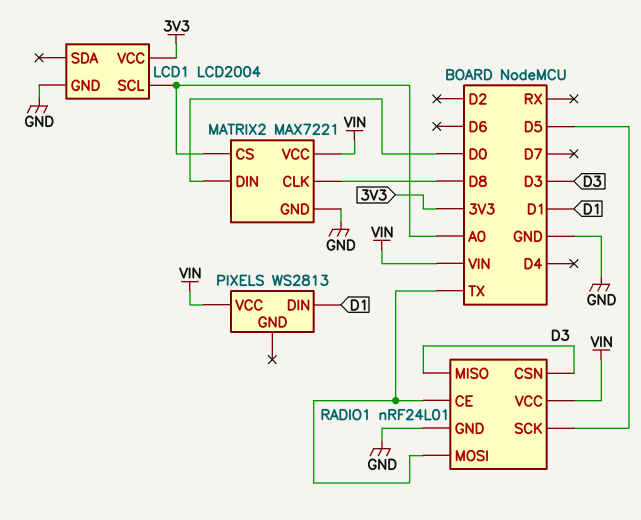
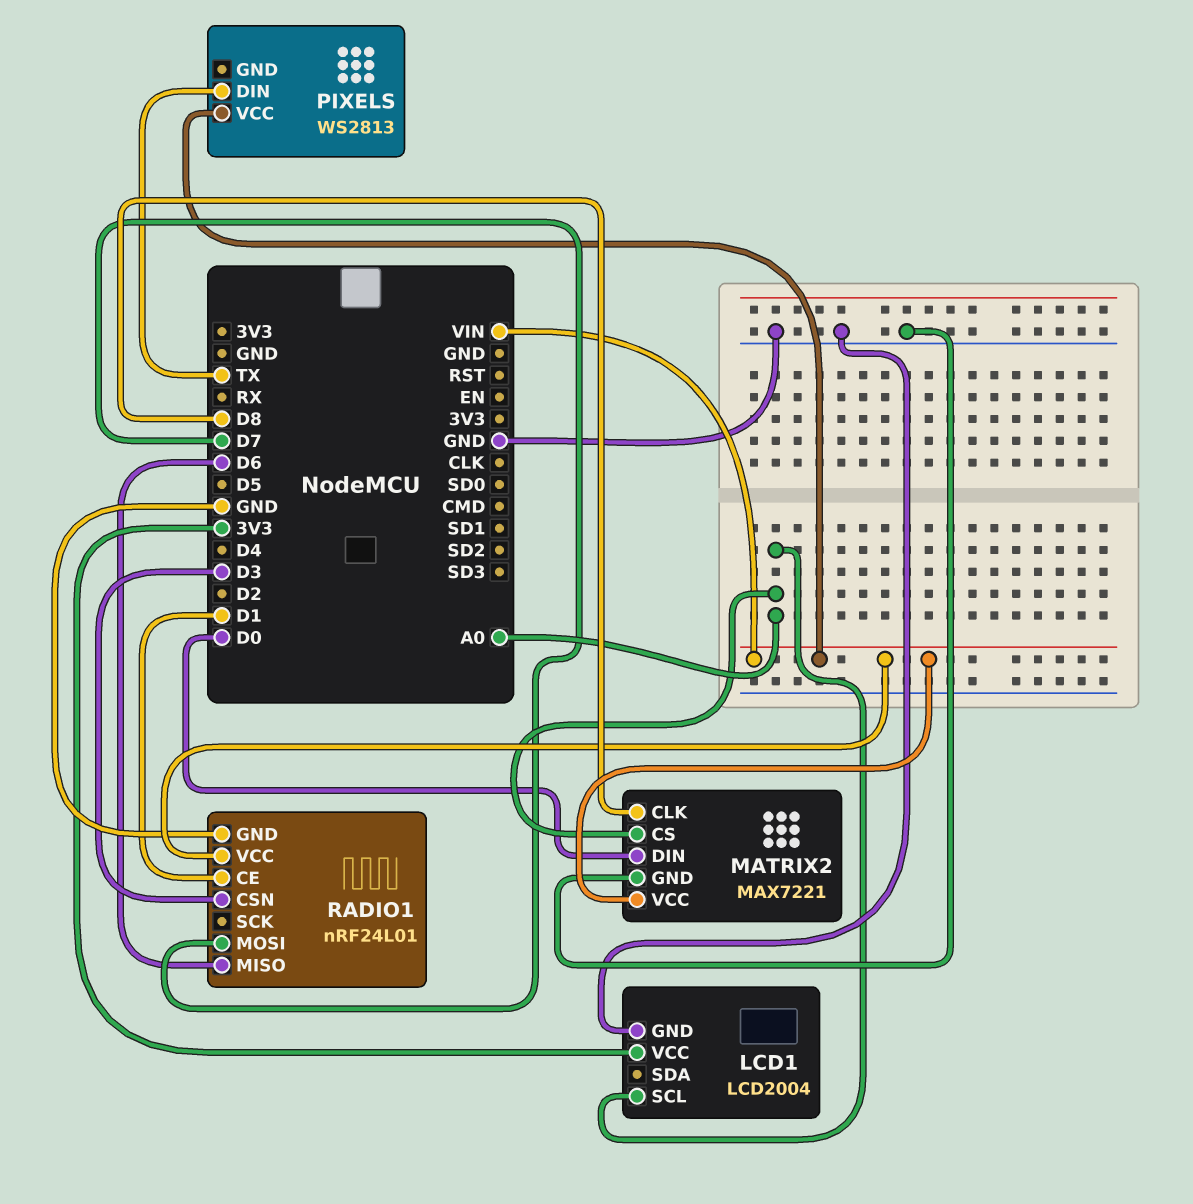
PIXELS pin DIN: D1 -> TX
RADIO1 pin CE: TX -> D1
RADIO1 pin MISO: D3 -> D6
RADIO1 pin MOSI: TX -> D7
RADIO1 pin SCK: D5 -> none

